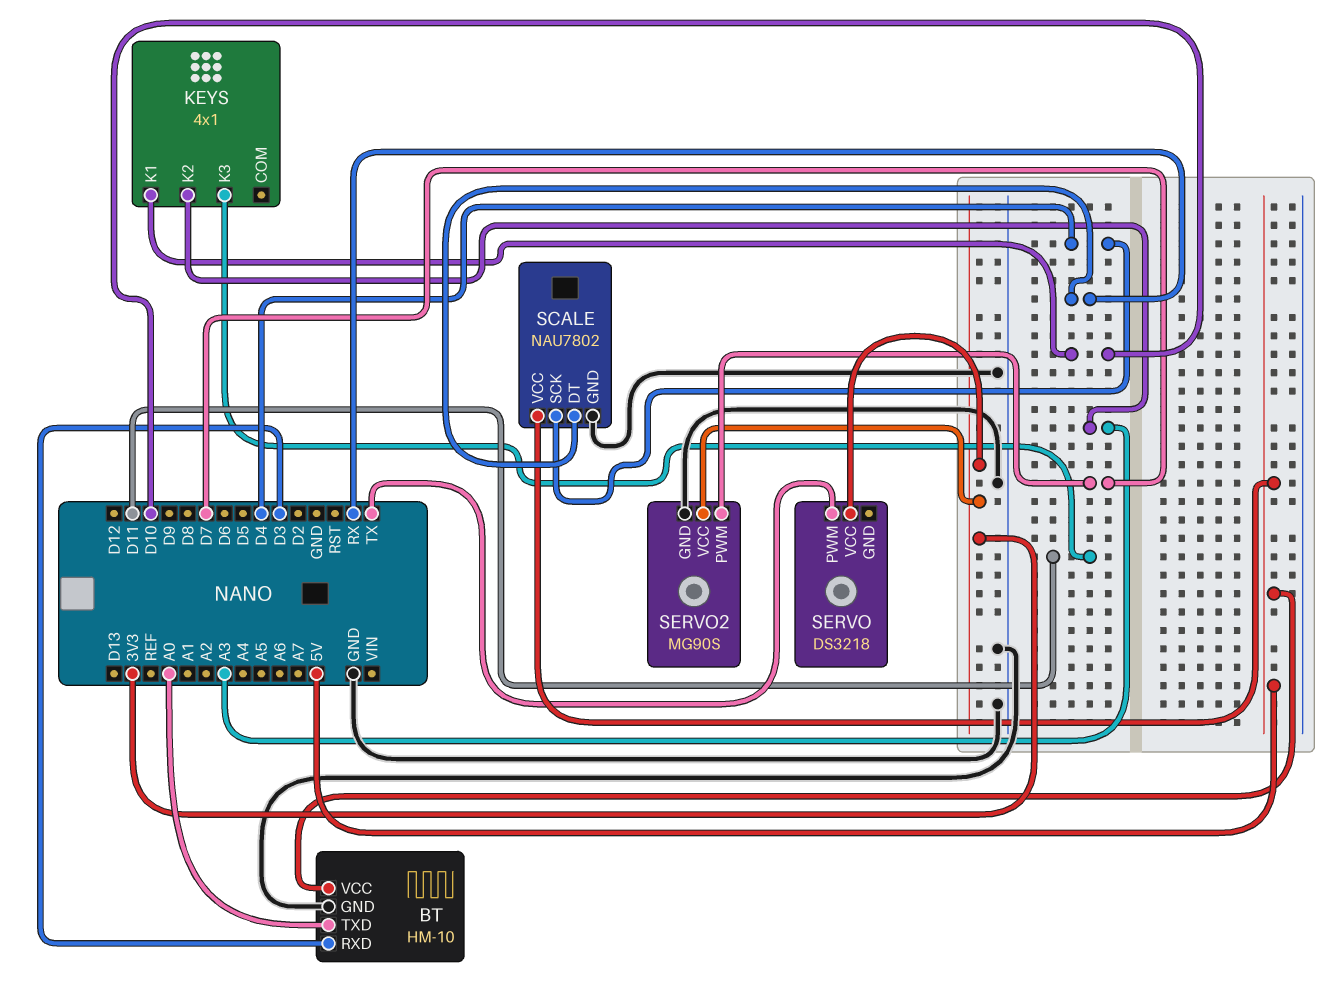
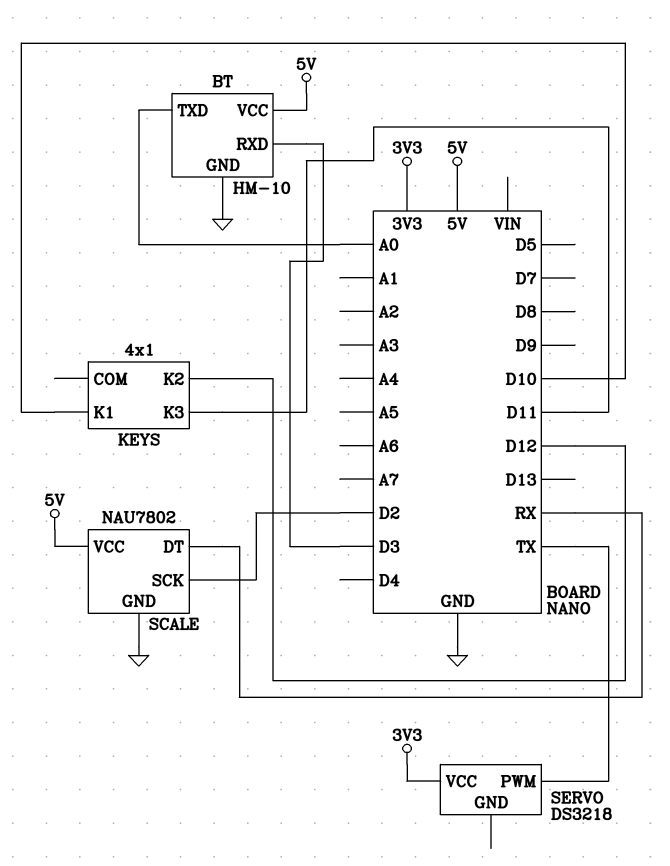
KEYS pin K2: A3 -> D12
SCALE pin SCK: D4 -> D2
SERVO2: MG90S -> none
SERVO2 pin GND: GND -> none
SERVO2 pin PWM: D7 -> none
SERVO2 pin VCC: 3V3 -> none

